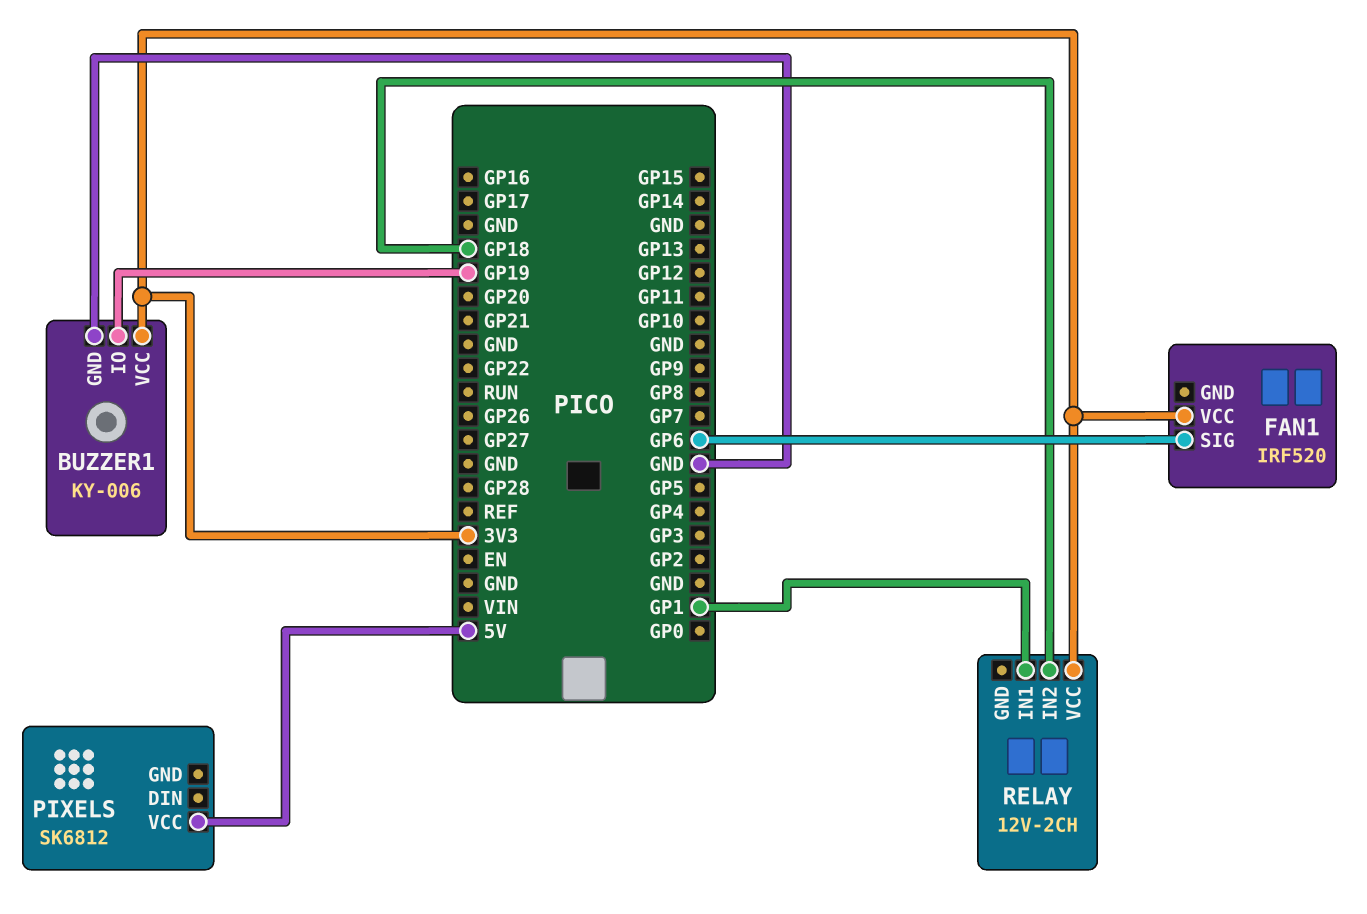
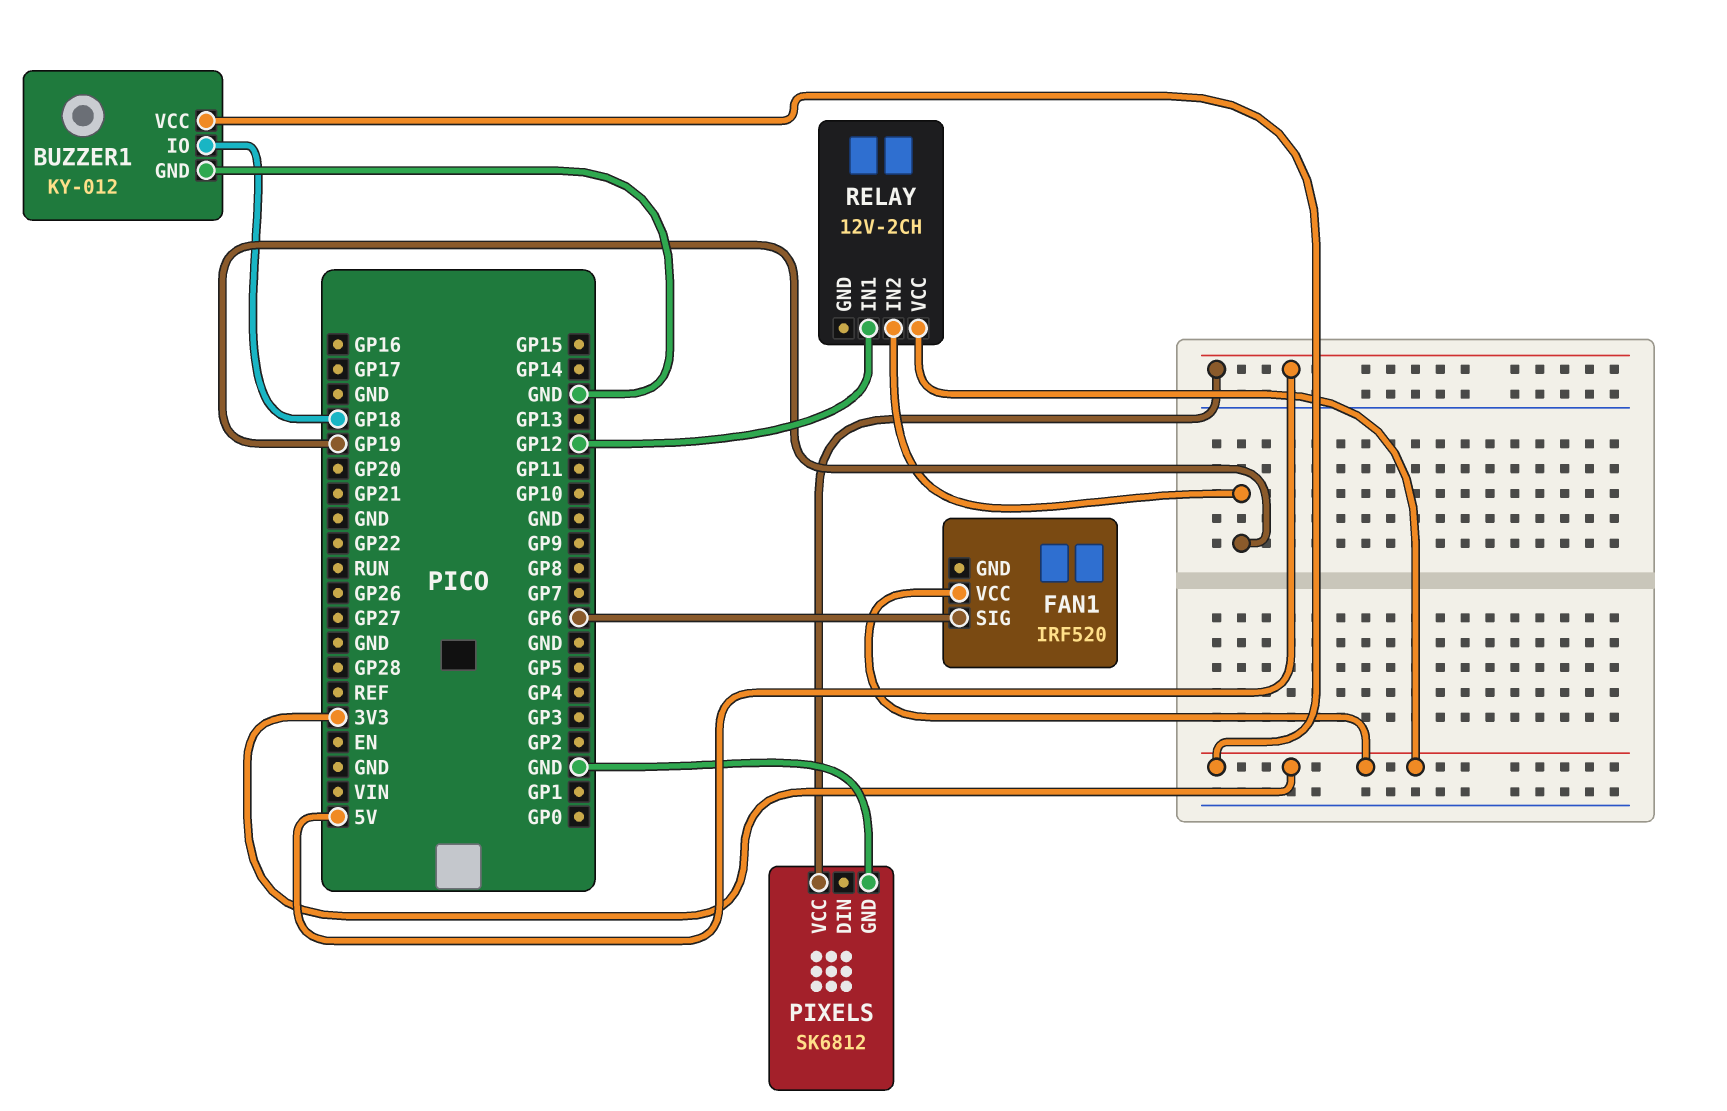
BUZZER1: KY-006 -> KY-012
BUZZER1 pin IO: GP19 -> GP18
PIXELS pin GND: none -> GND
RELAY pin IN1: GP1 -> GP12
RELAY pin IN2: GP18 -> GP19

